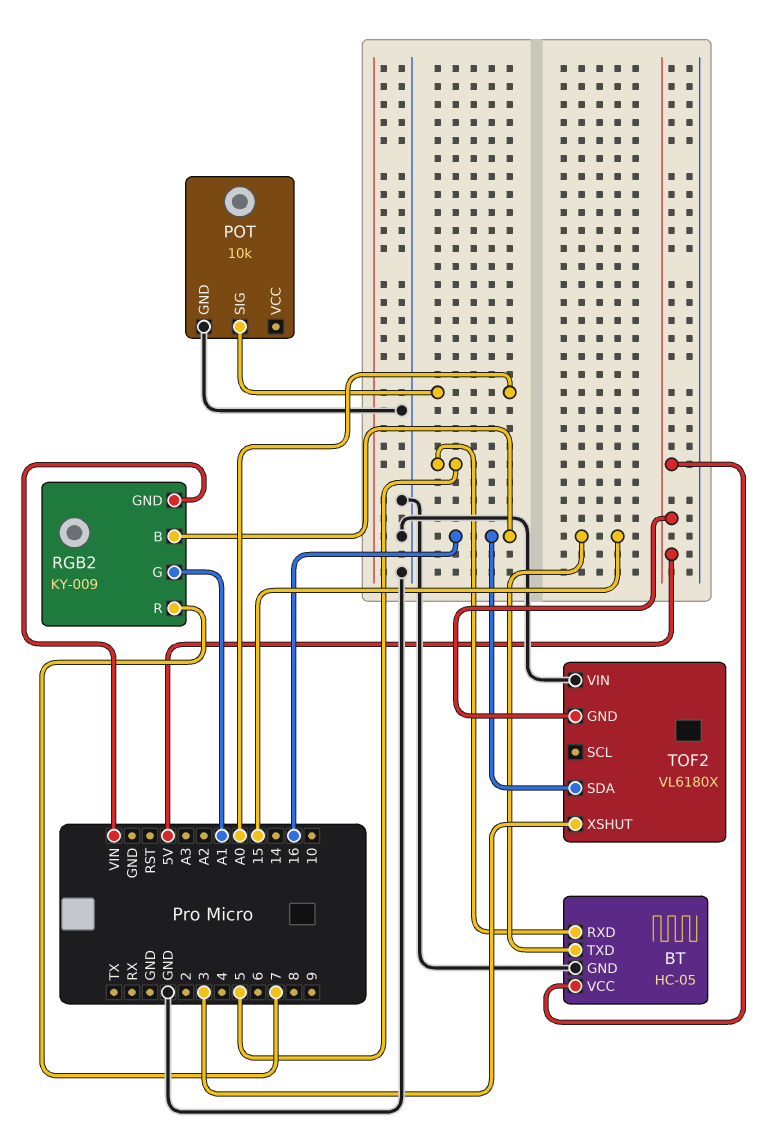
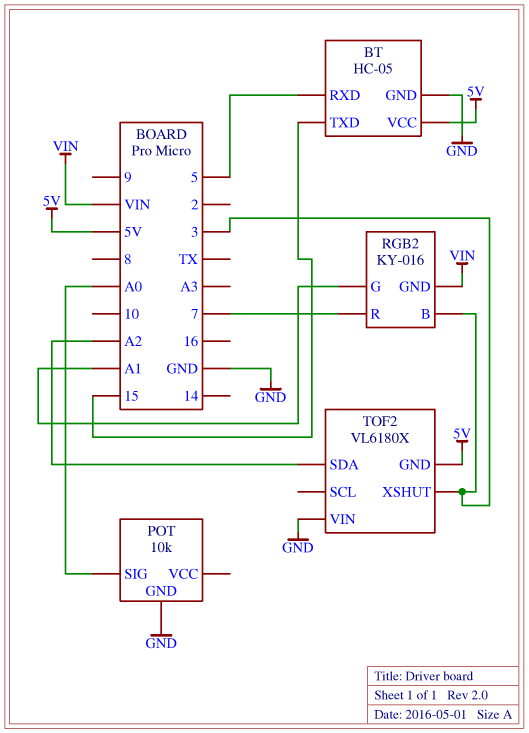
RGB2: KY-009 -> KY-016
RGB2 pin B: 16 -> 3
TOF2 pin SDA: 16 -> A2

